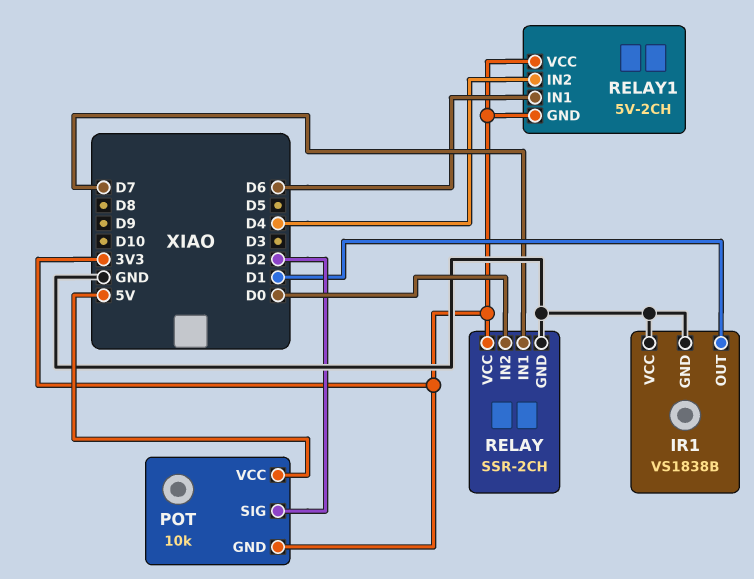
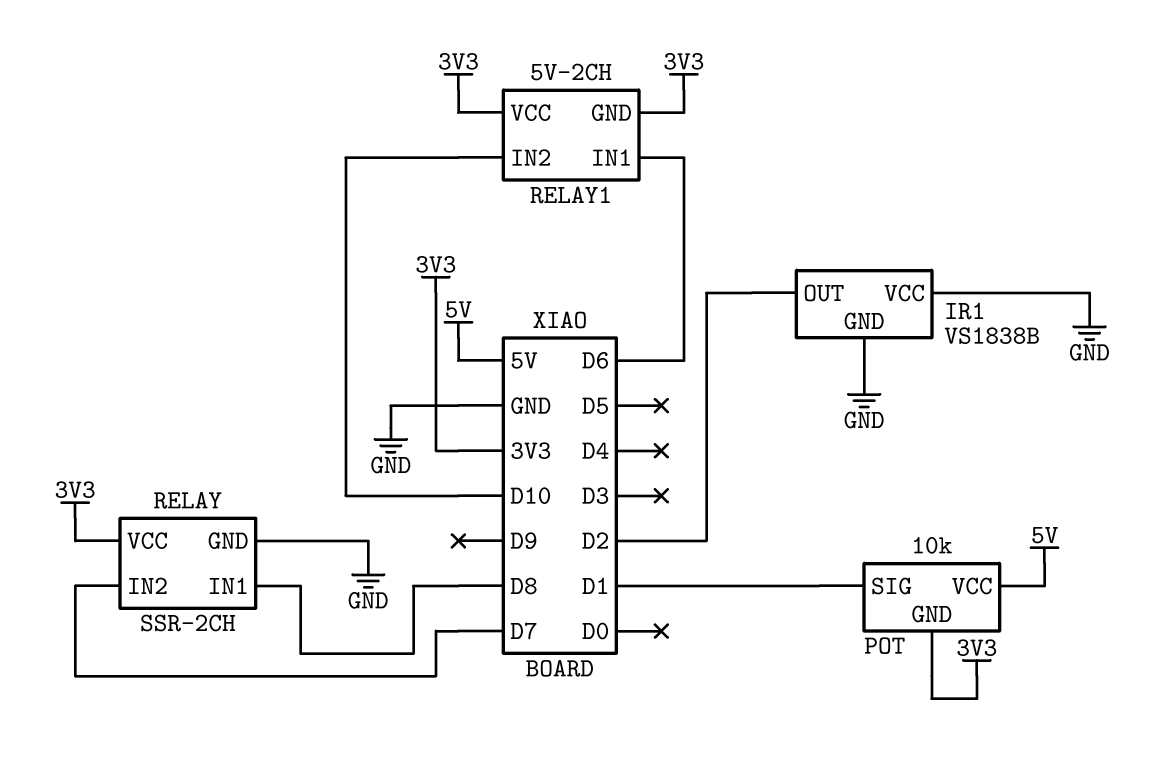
IR1 pin OUT: D1 -> D2
POT pin SIG: D2 -> D1
RELAY pin IN1: D7 -> D8
RELAY pin IN2: D0 -> D7
RELAY1 pin IN2: D4 -> D10

